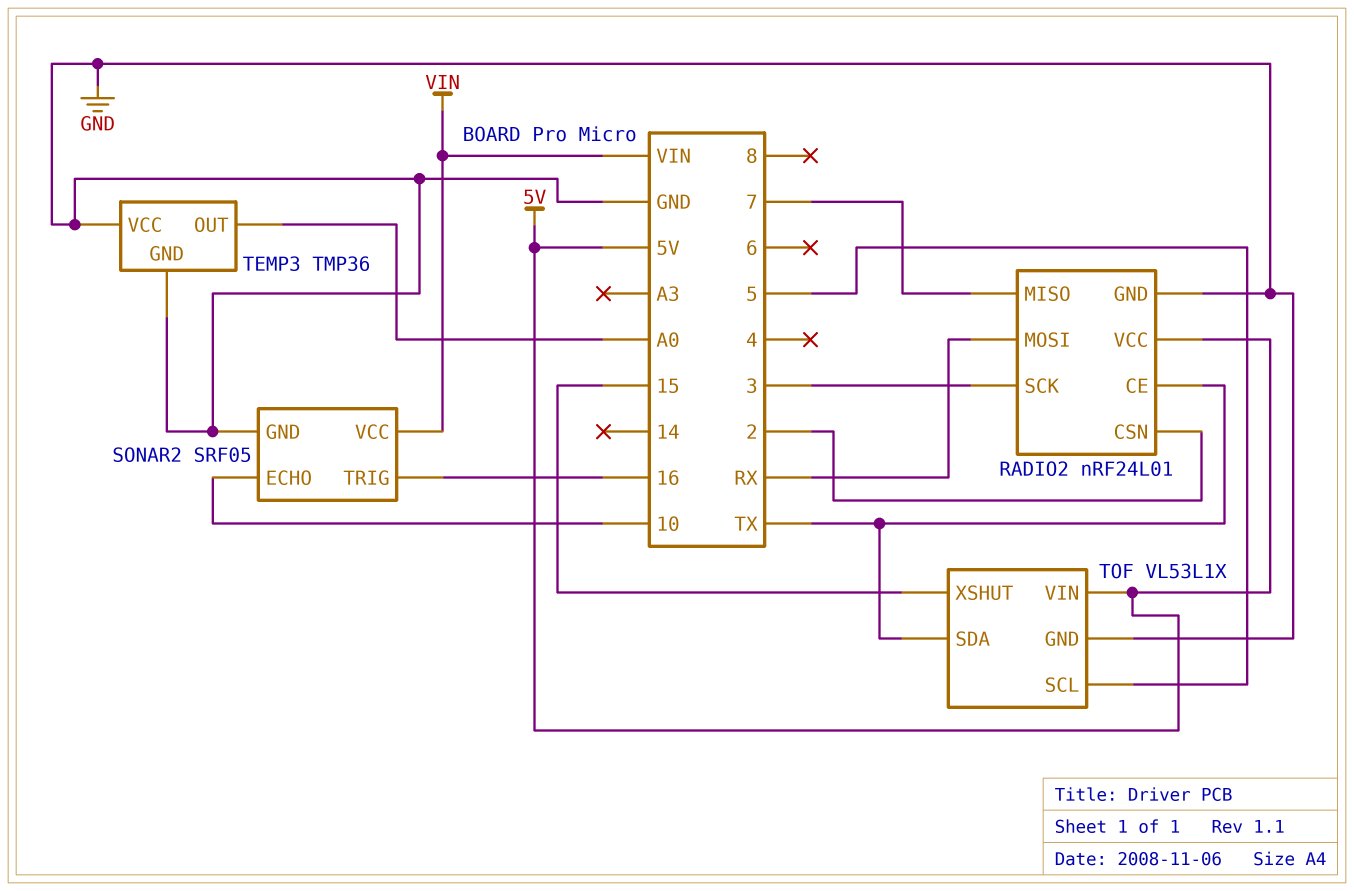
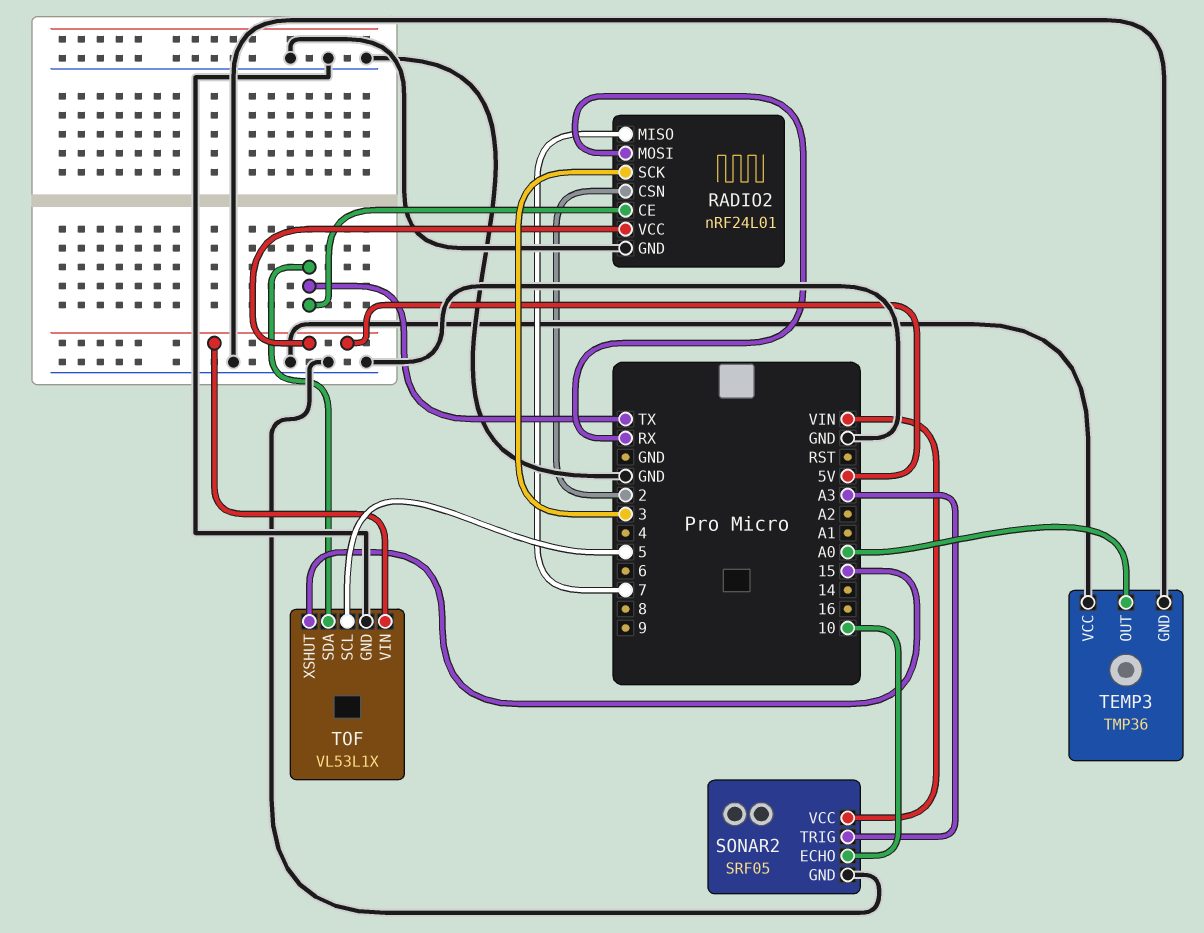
SONAR2 pin TRIG: 16 -> A3

